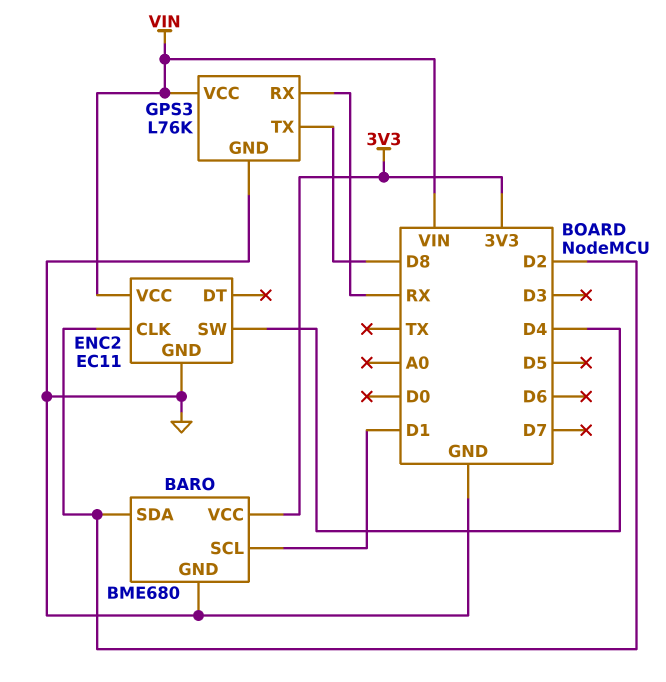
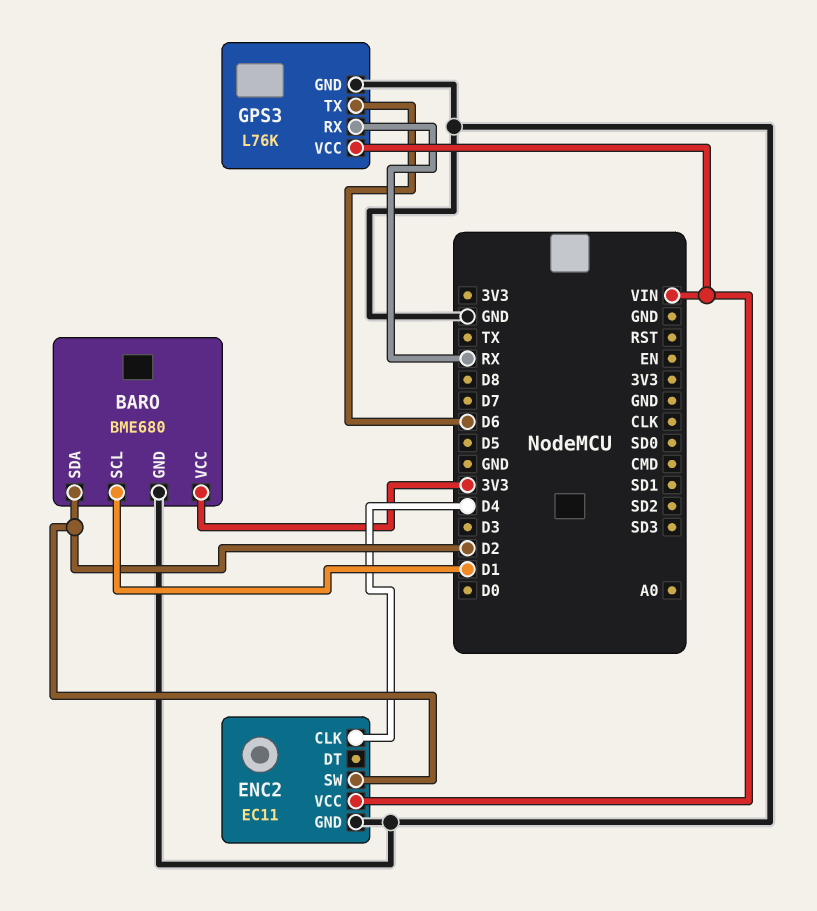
ENC2 pin CLK: D2 -> D4
ENC2 pin SW: D4 -> D2
GPS3 pin TX: D8 -> D6

